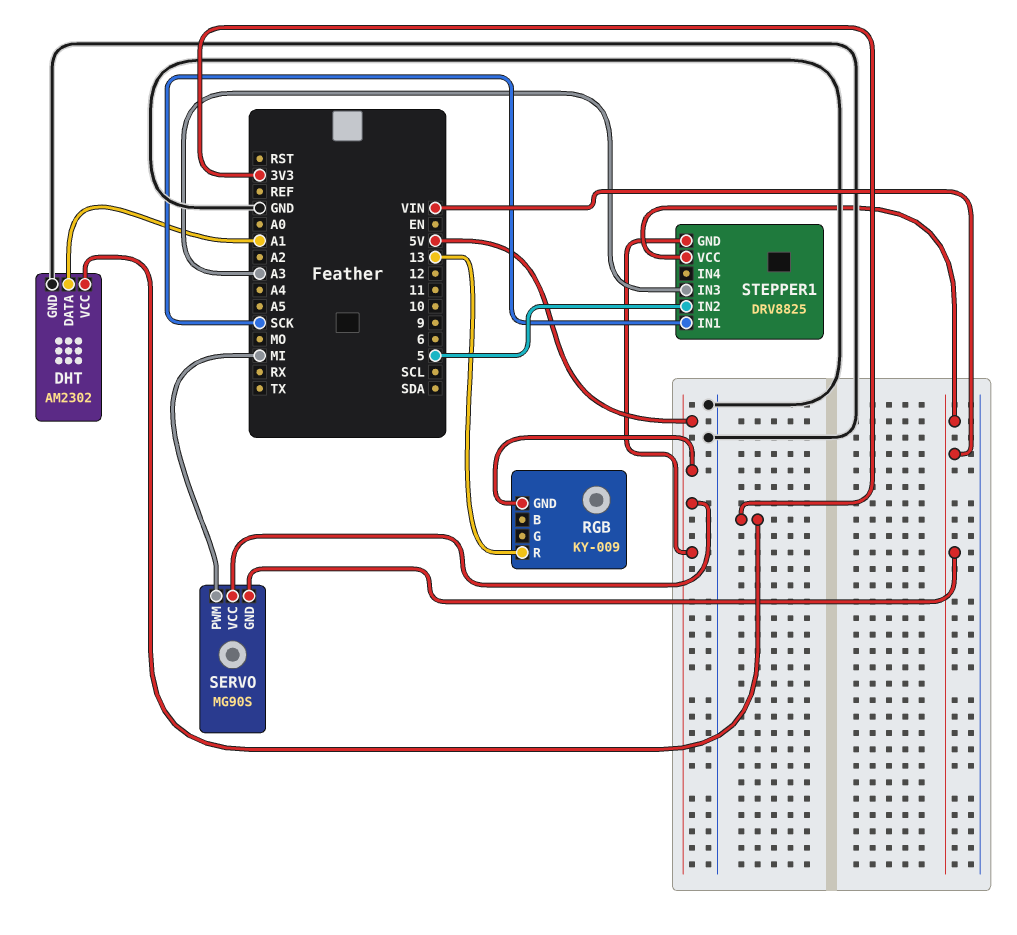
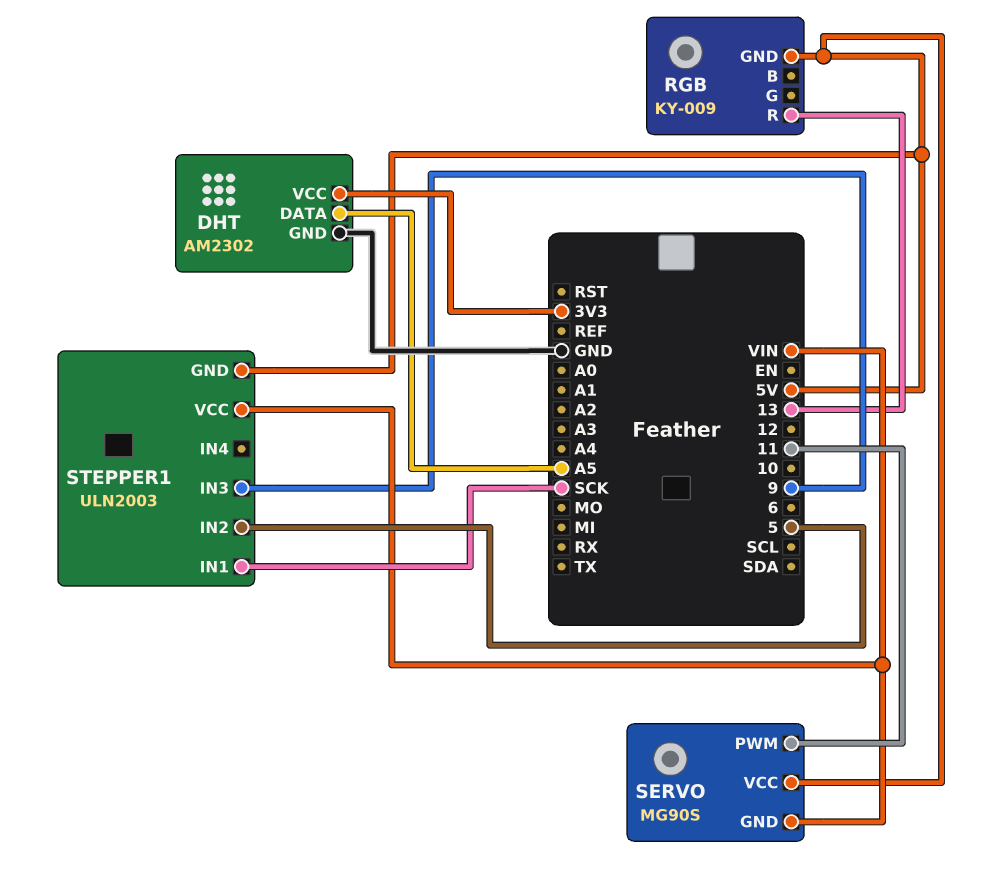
DHT pin DATA: A1 -> A5
SERVO pin PWM: MI -> 11
STEPPER1: DRV8825 -> ULN2003
STEPPER1 pin IN3: A3 -> 9

